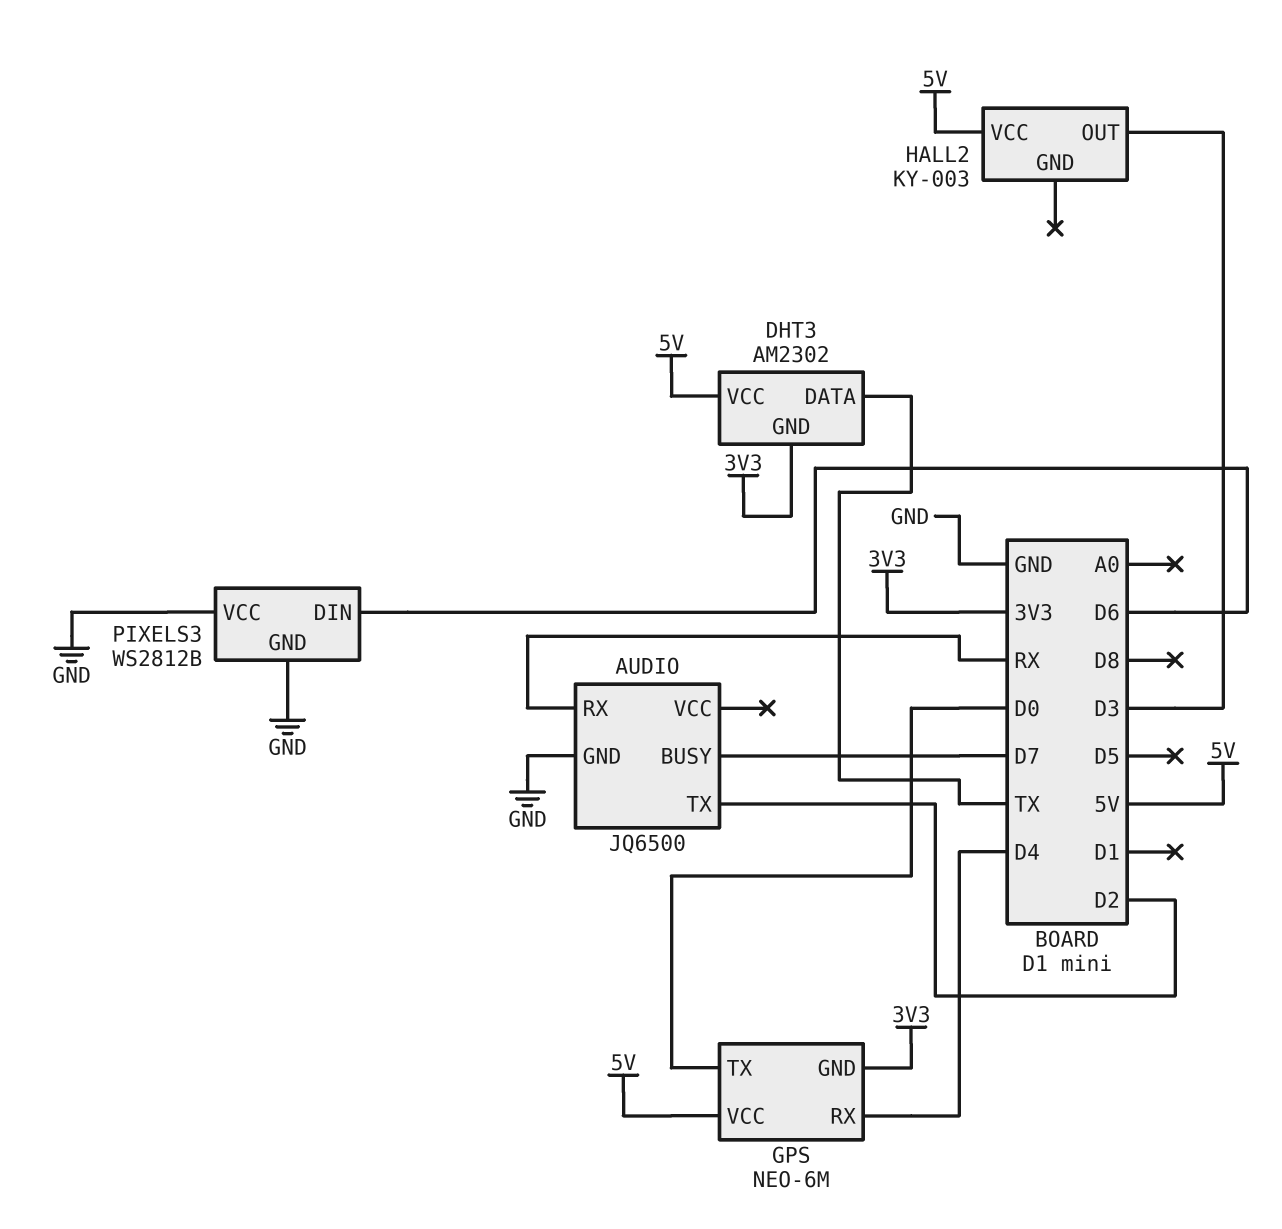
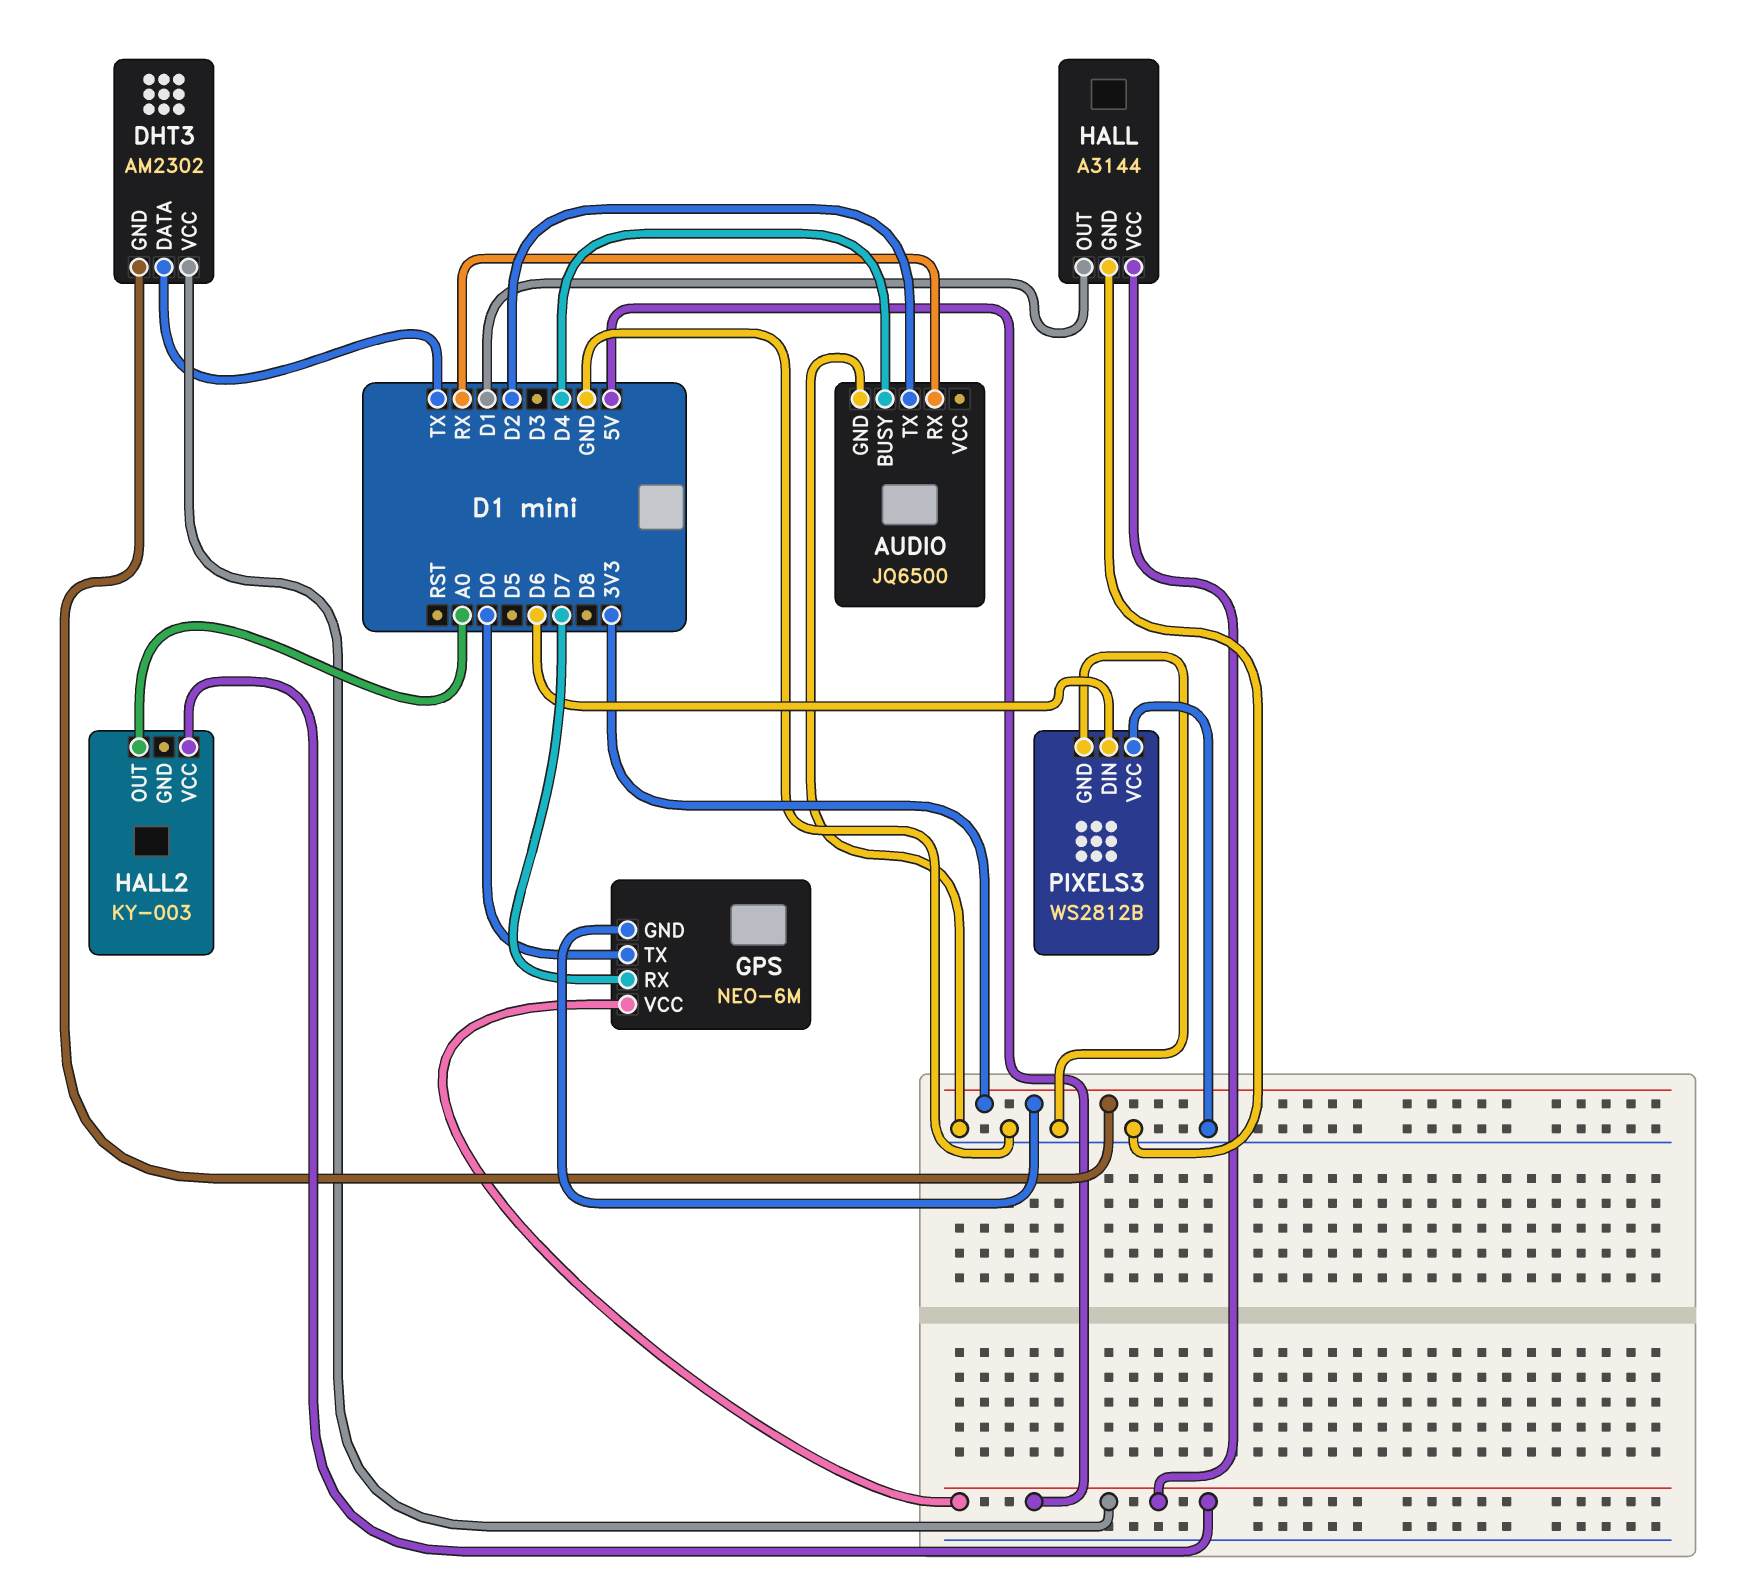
AUDIO pin BUSY: D7 -> D4
GPS pin RX: D4 -> D7
HALL: none -> A3144
HALL pin GND: none -> GND
HALL pin OUT: none -> D1
HALL pin VCC: none -> 5V
HALL2 pin OUT: D3 -> A0

